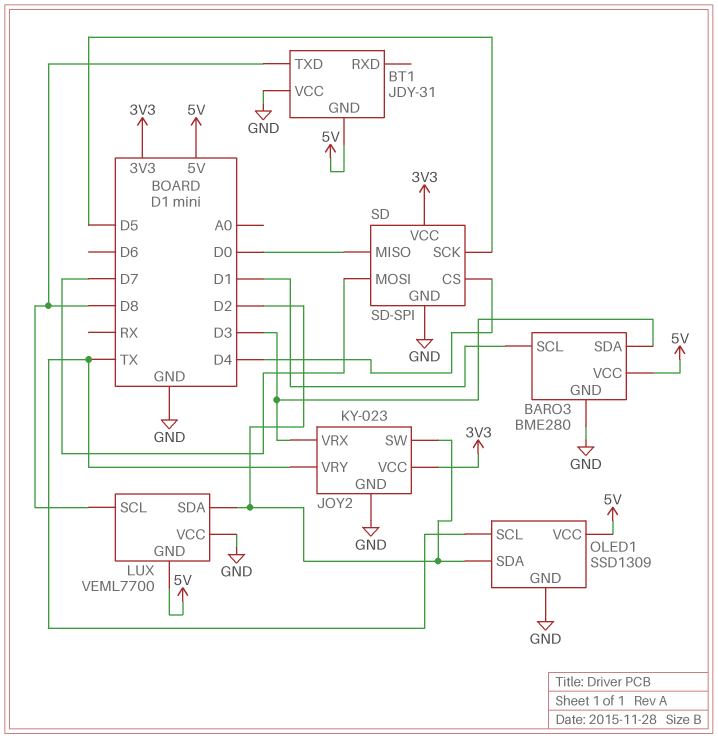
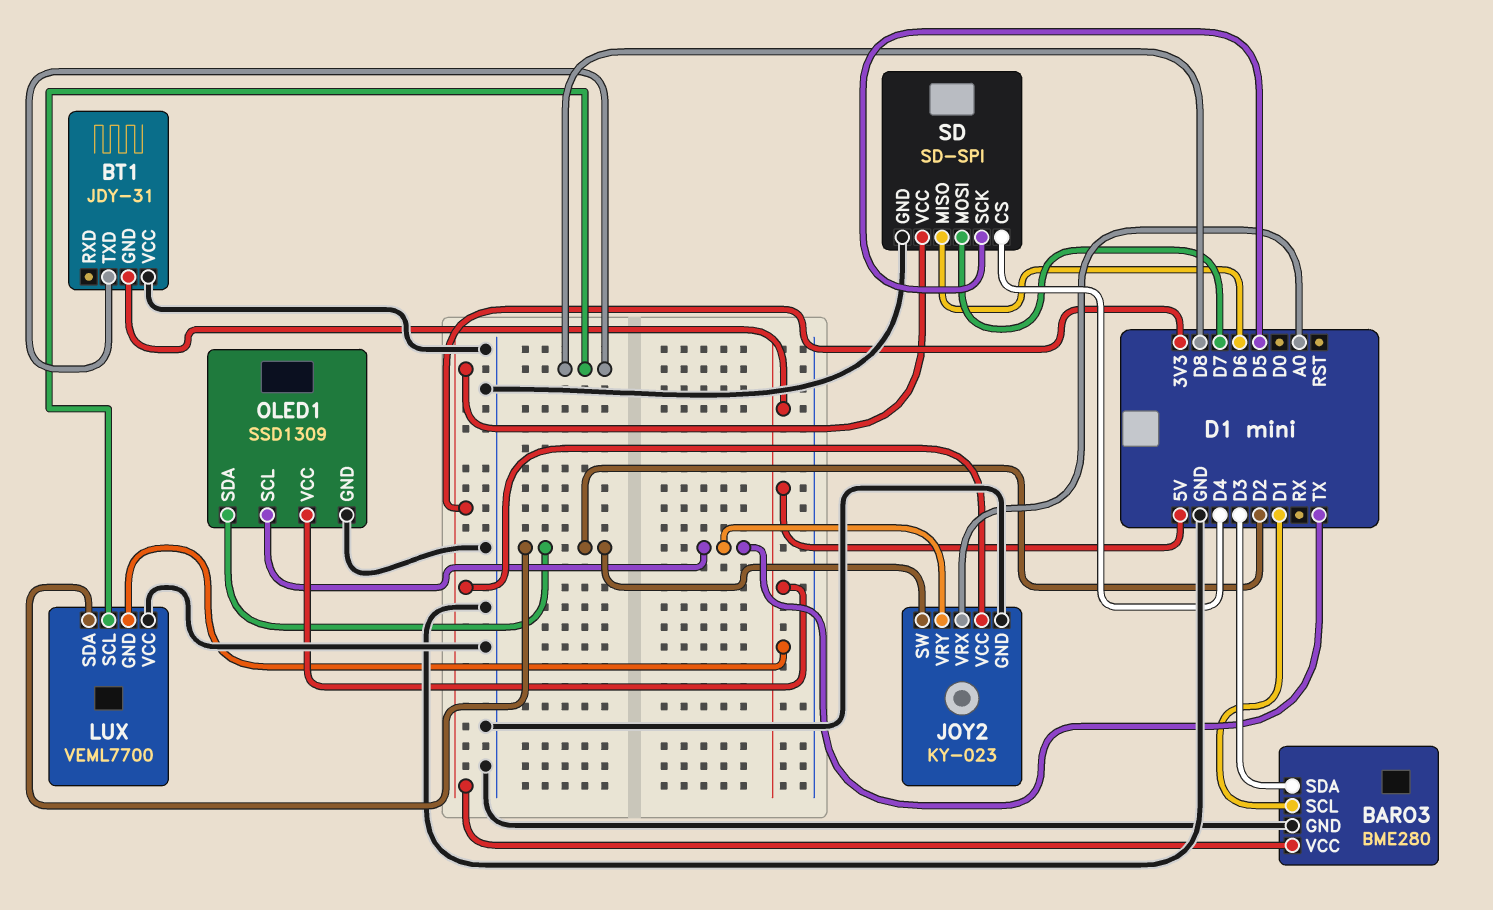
BARO3 pin VCC: 5V -> 3V3
JOY2 pin VRX: D3 -> A0
SD pin MISO: D0 -> D6

